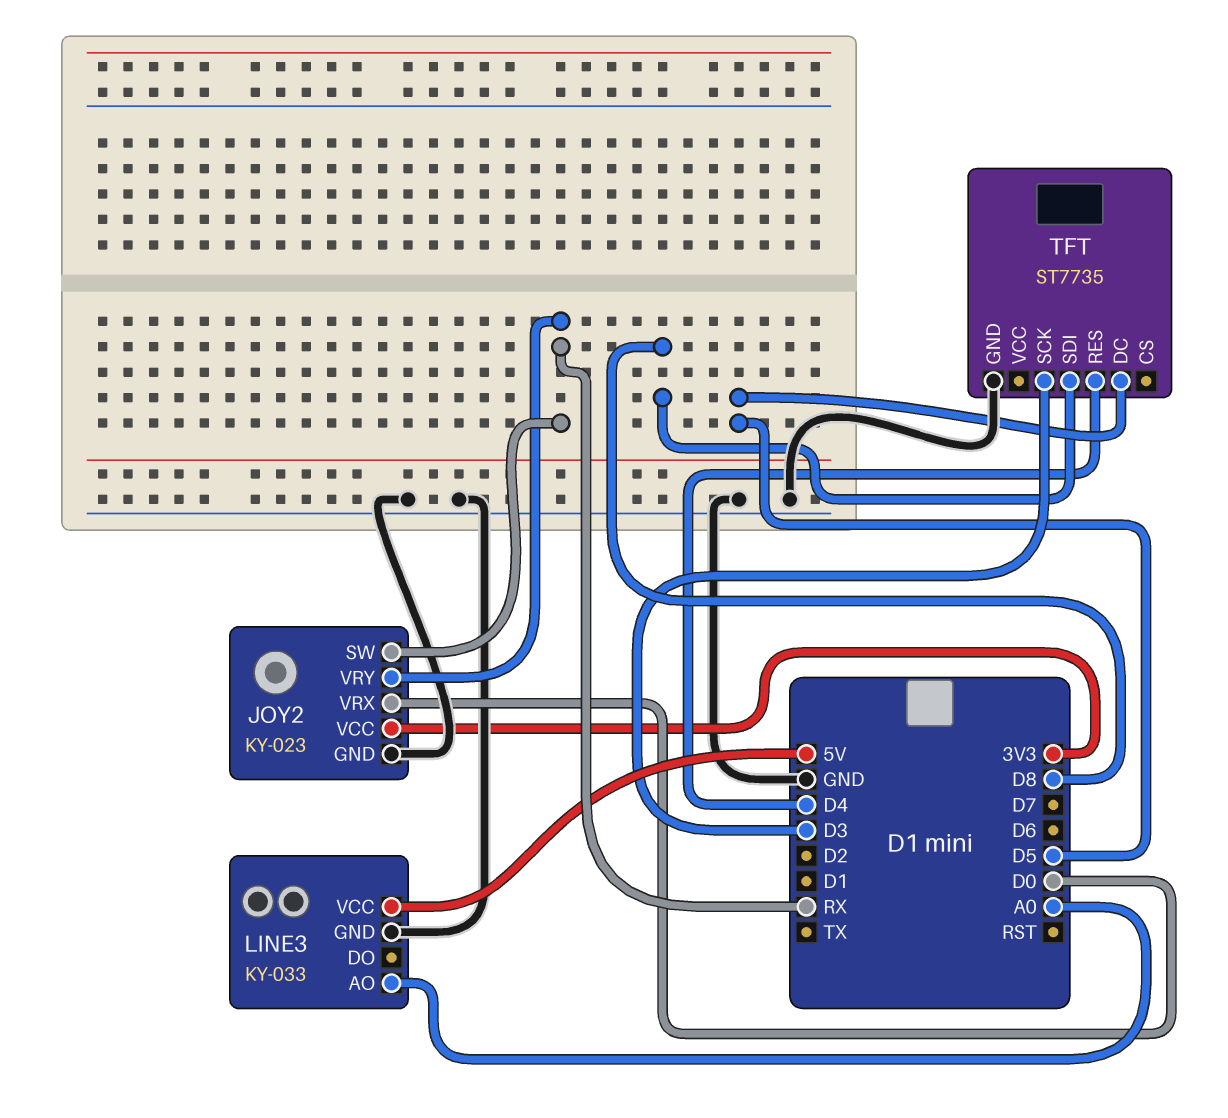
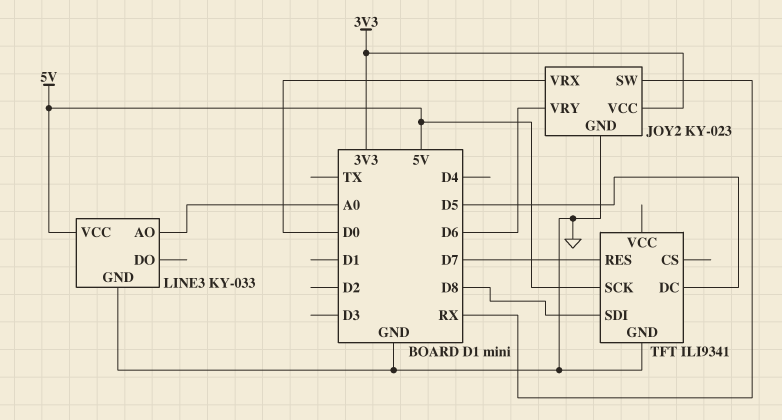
JOY2 pin VRY: RX -> D6
TFT: ST7735 -> ILI9341
TFT pin RES: D4 -> D7
TFT pin SCK: D3 -> 5V

